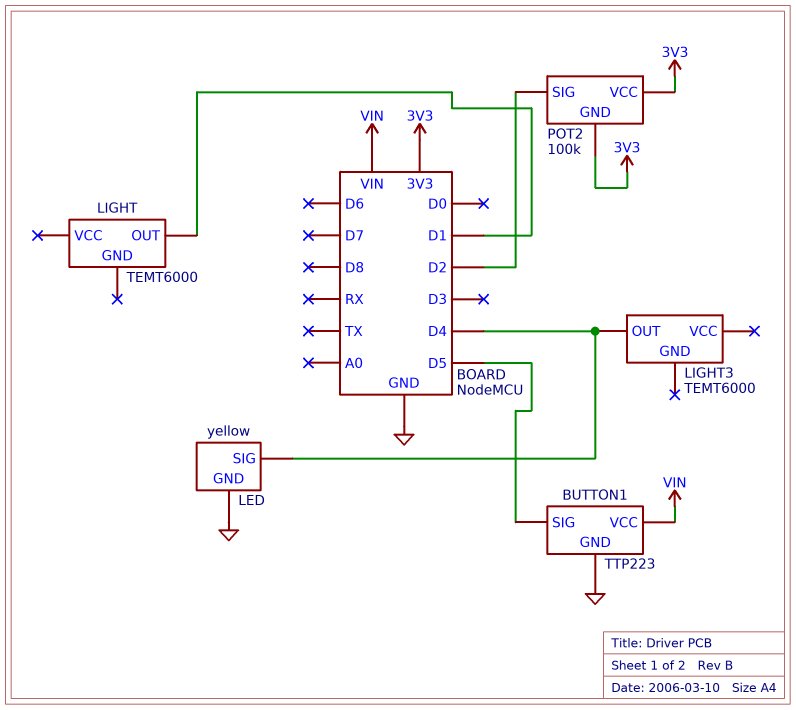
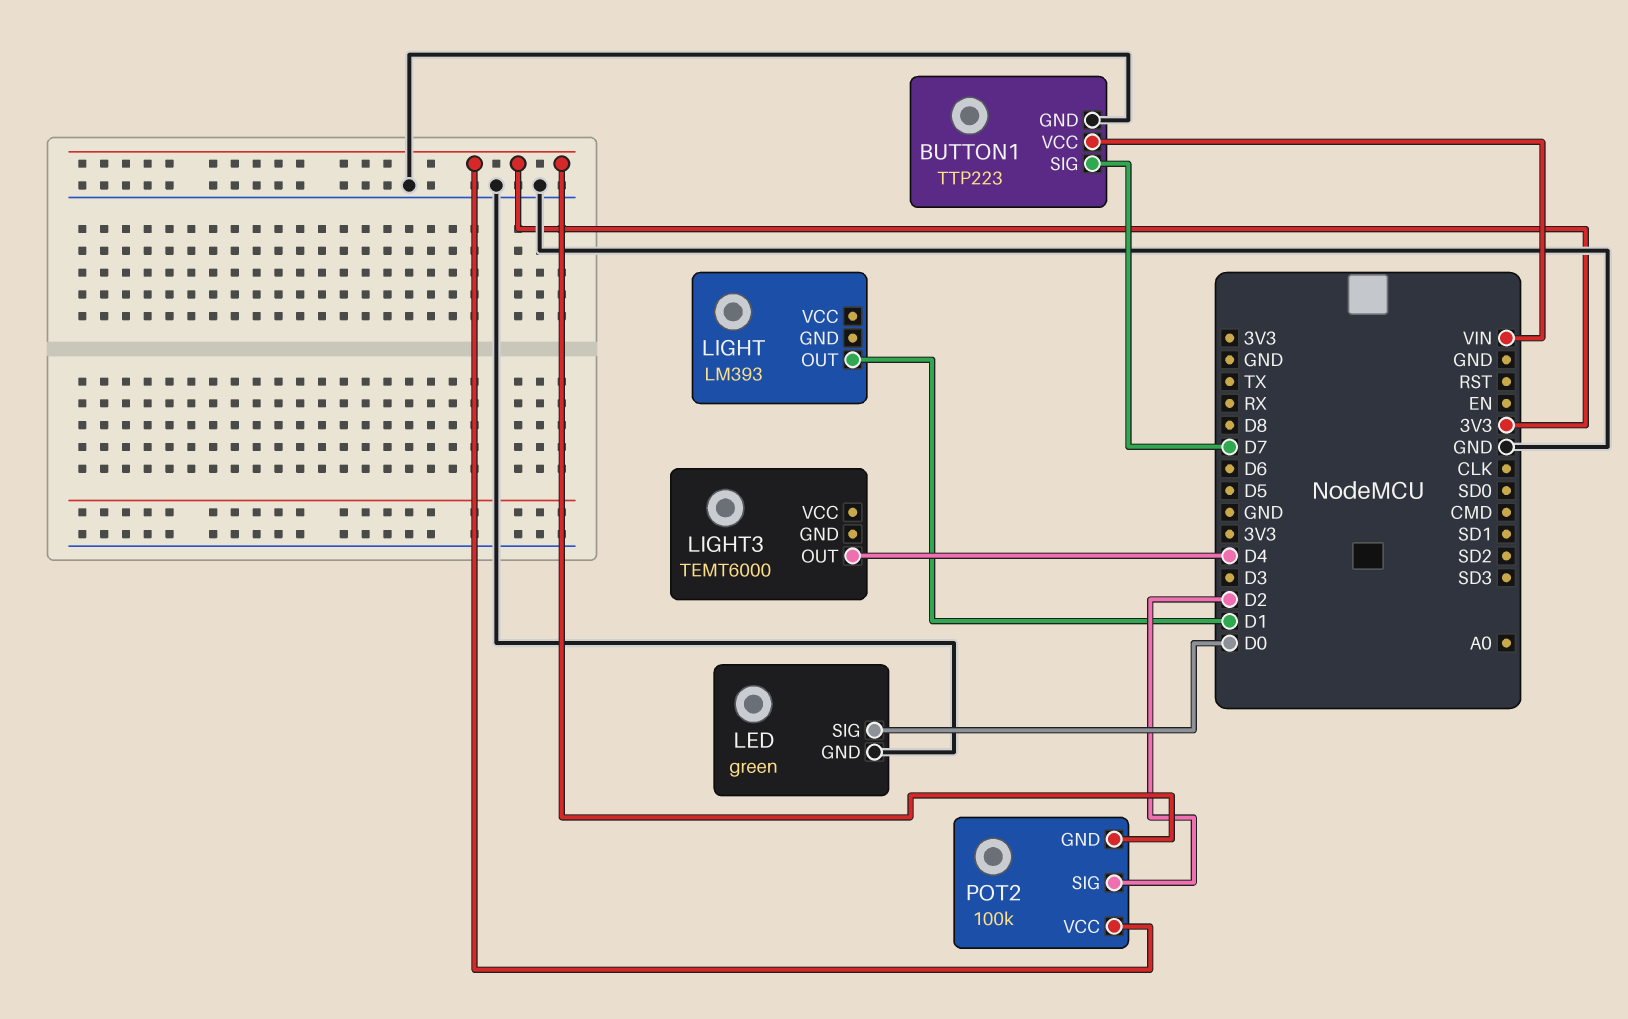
BUTTON1 pin SIG: D5 -> D7
LED: yellow -> green
LED pin SIG: D4 -> D0
LIGHT: TEMT6000 -> LM393

